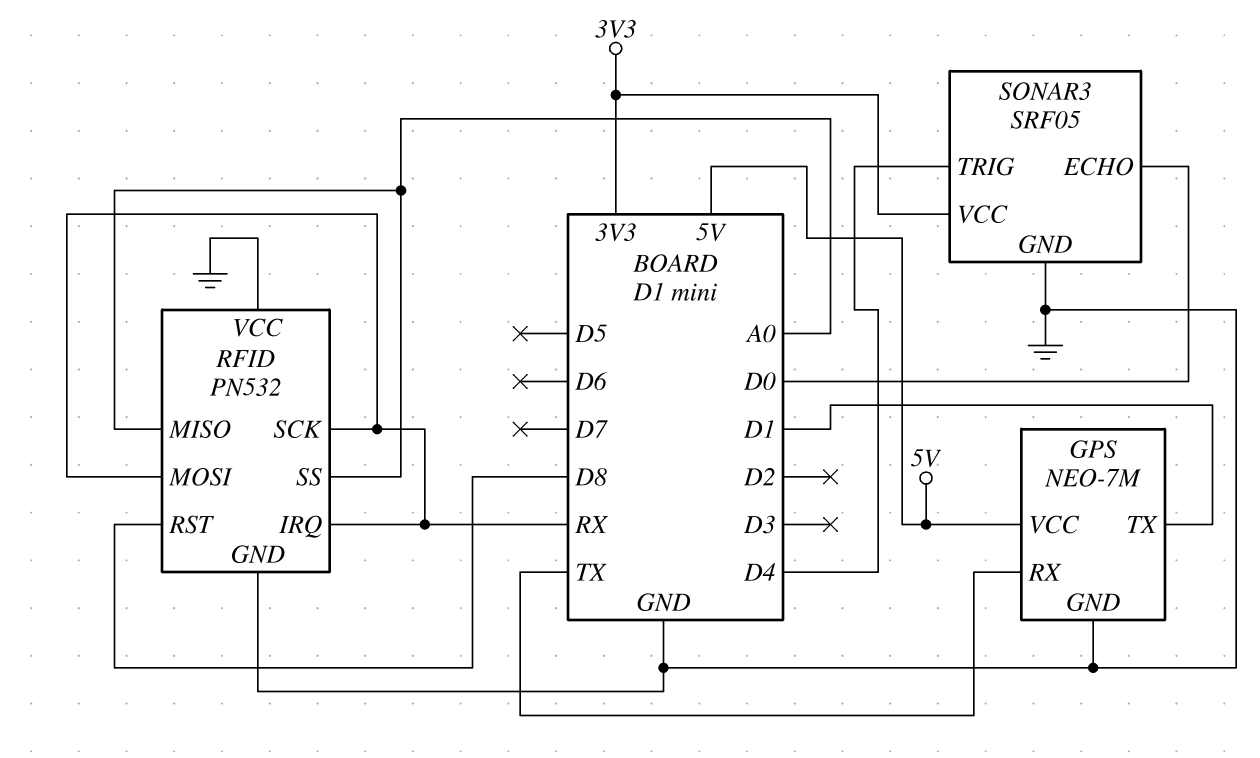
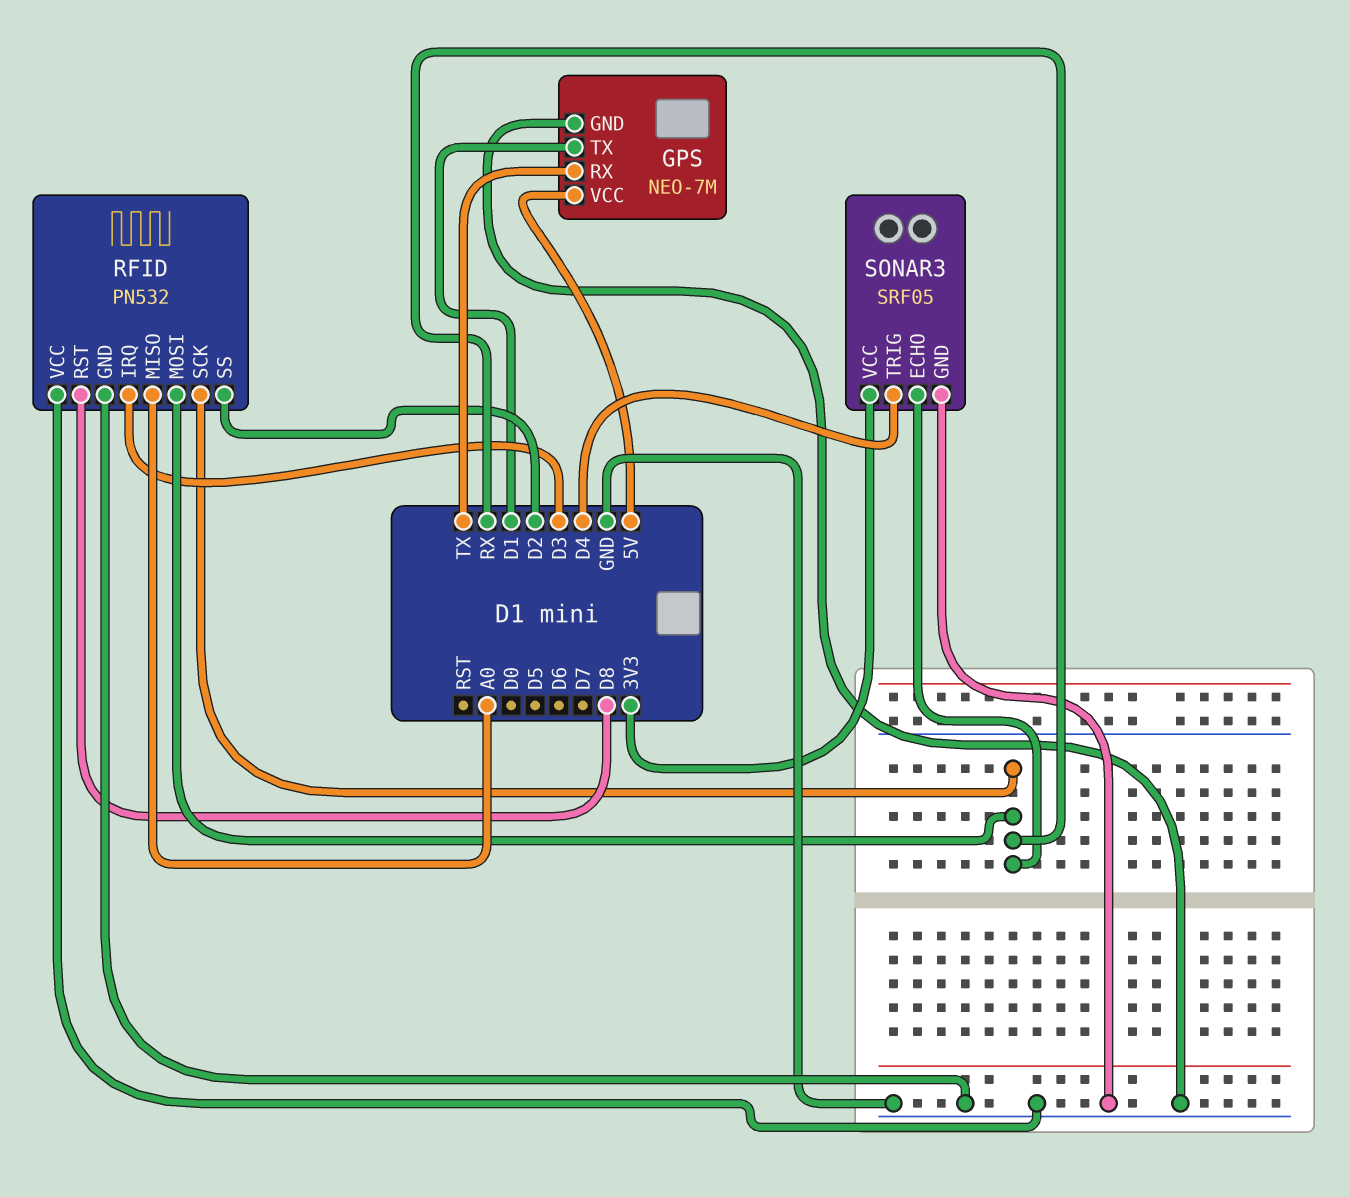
RFID pin IRQ: RX -> D3
RFID pin SS: A0 -> D2
SONAR3 pin ECHO: D0 -> RX

